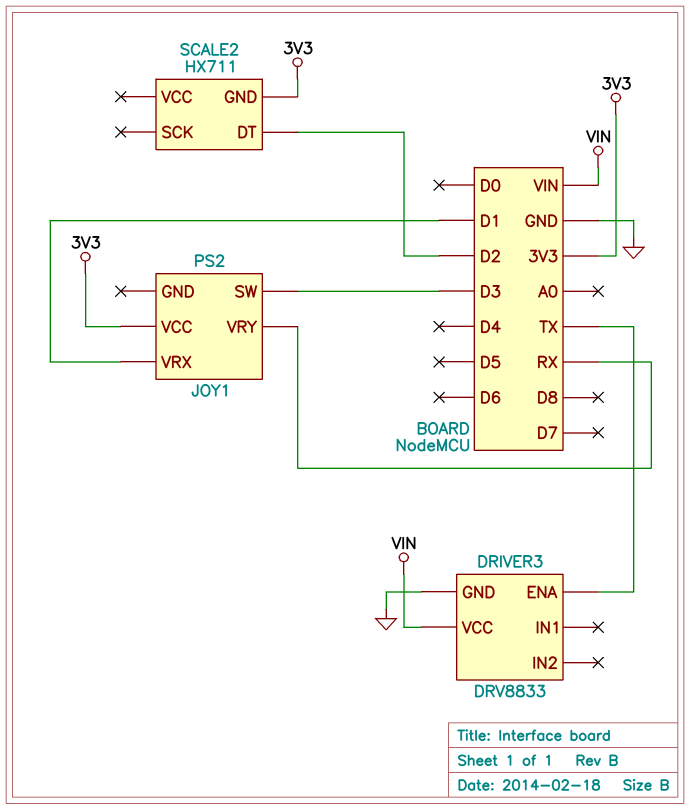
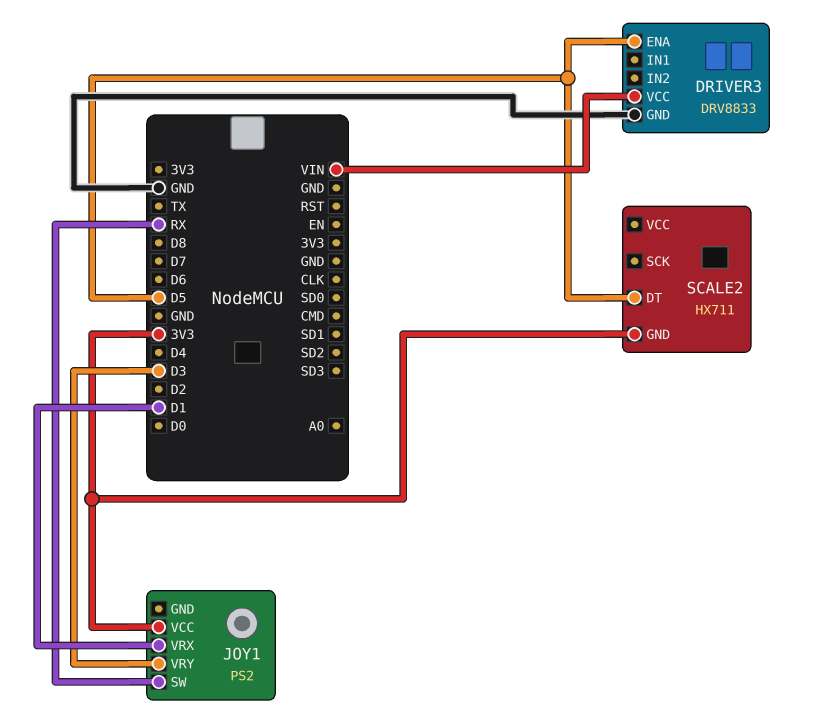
DRIVER3 pin ENA: TX -> D5
JOY1 pin SW: D3 -> RX
JOY1 pin VRY: RX -> D3
SCALE2 pin DT: D2 -> D5

